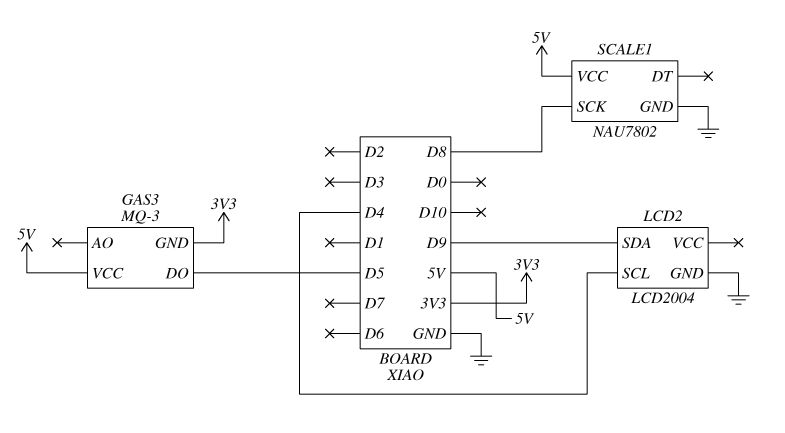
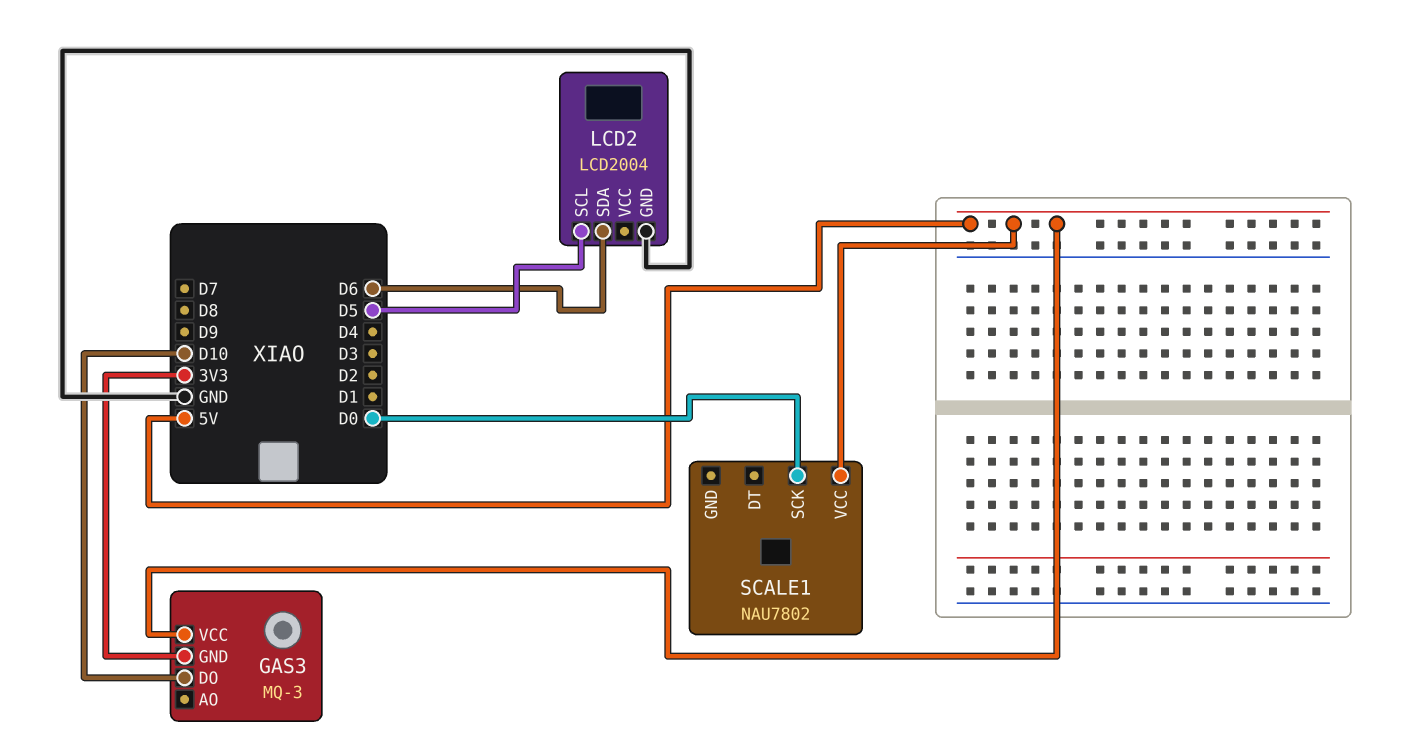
GAS3 pin DO: D5 -> D10
LCD2 pin SCL: D4 -> D5
LCD2 pin SDA: D9 -> D6
SCALE1 pin GND: GND -> none
SCALE1 pin SCK: D8 -> D0

